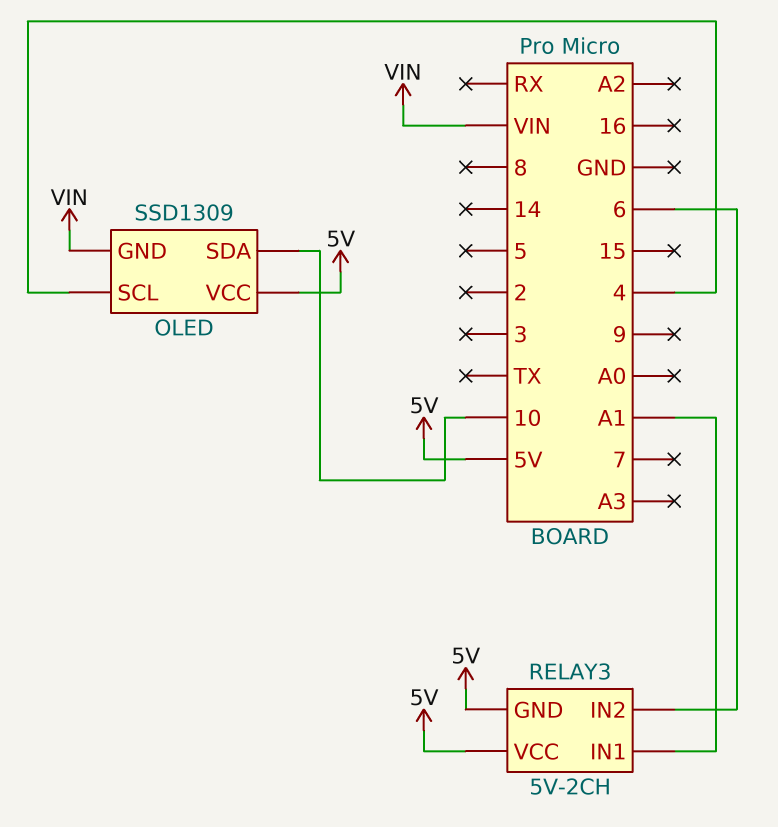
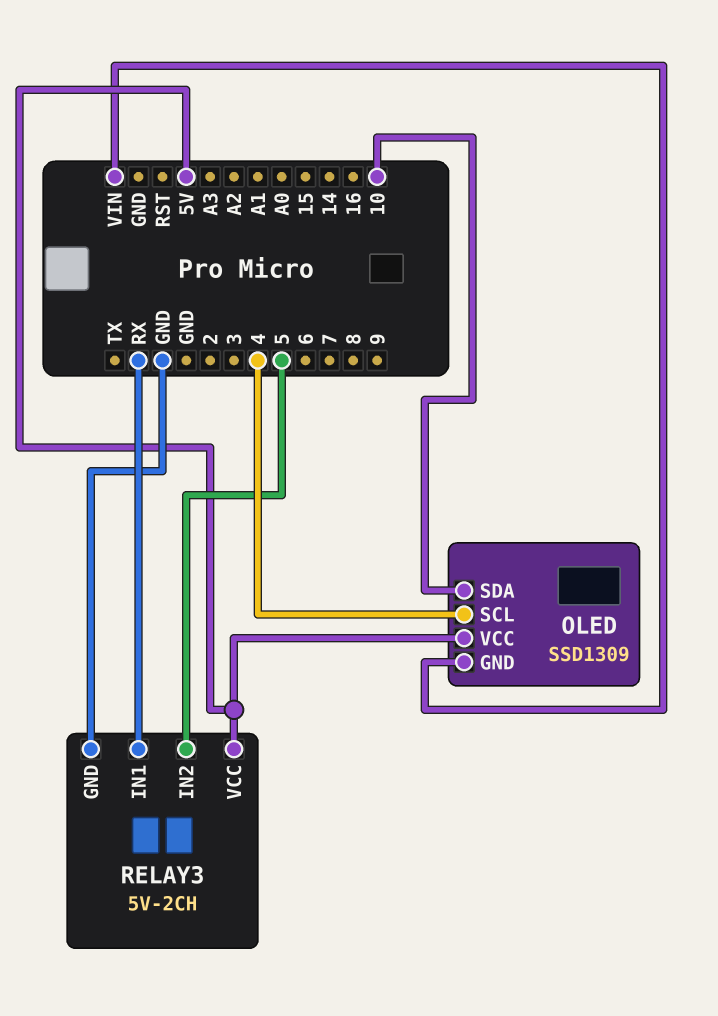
RELAY3 pin GND: 5V -> GND
RELAY3 pin IN1: A1 -> RX
RELAY3 pin IN2: 6 -> 5

